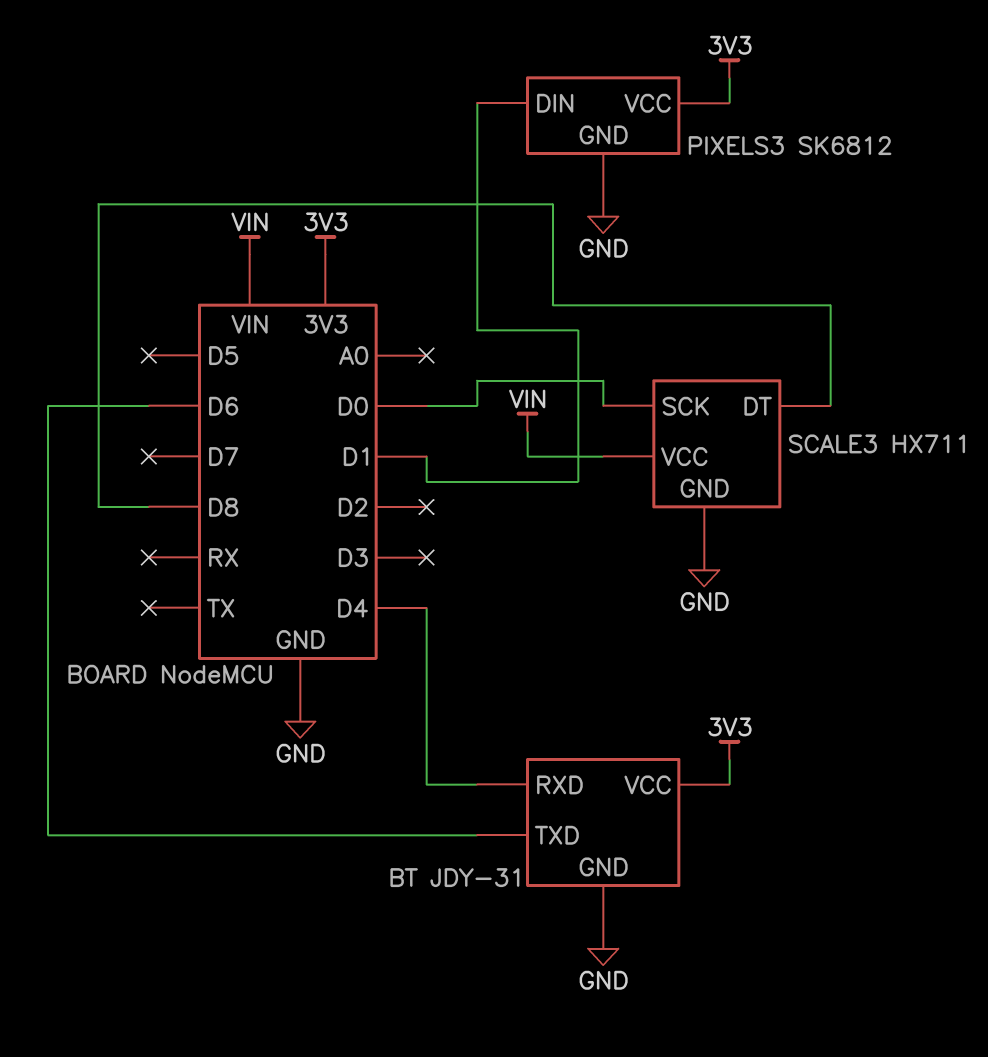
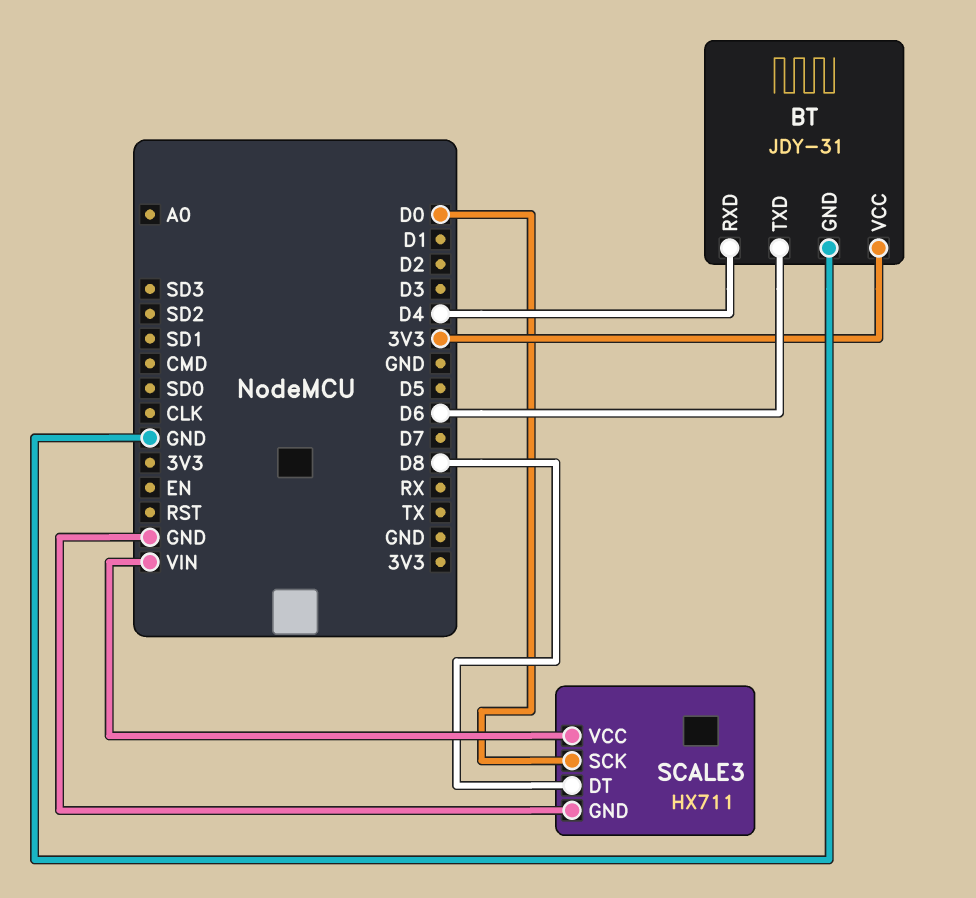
PIXELS3: SK6812 -> none
PIXELS3 pin DIN: D1 -> none
PIXELS3 pin GND: GND -> none
PIXELS3 pin VCC: 3V3 -> none

